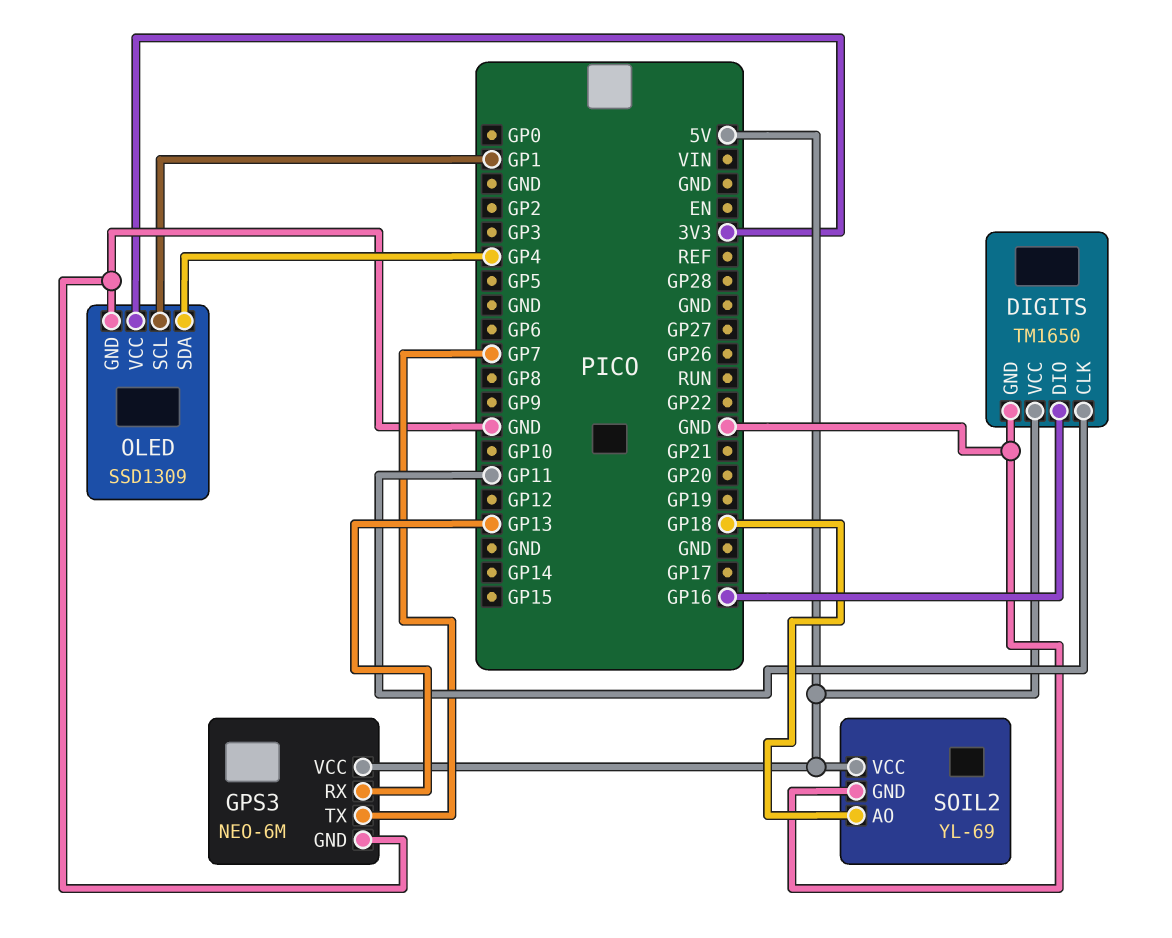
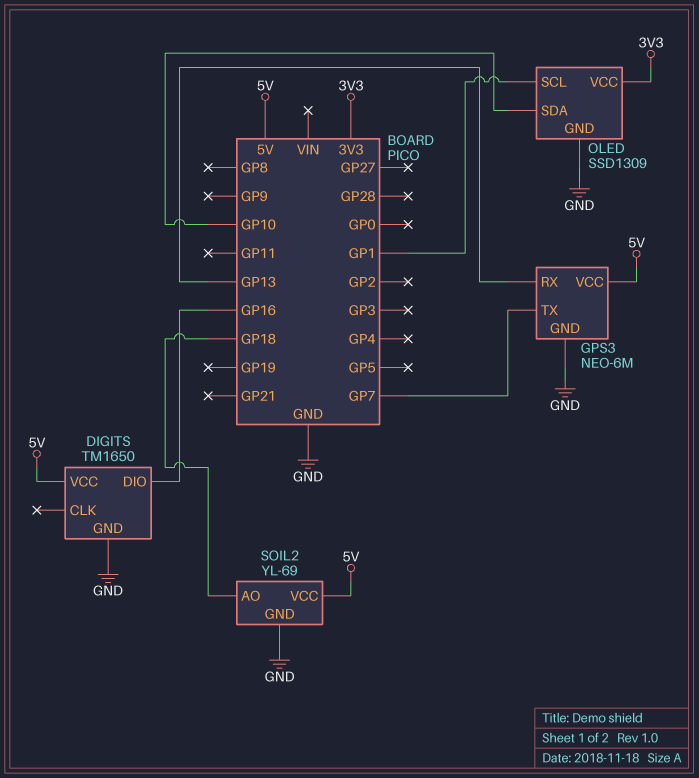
DIGITS pin CLK: GP11 -> none
OLED pin SDA: GP4 -> GP10

